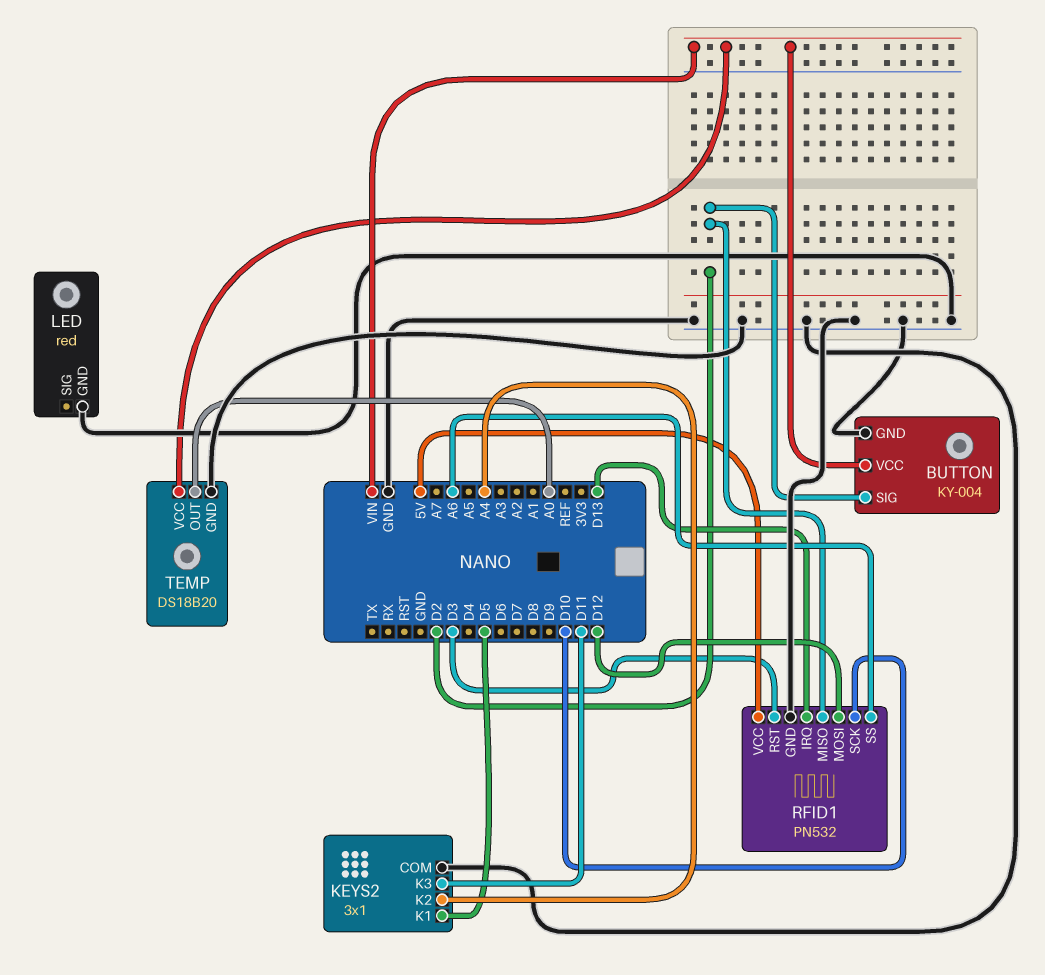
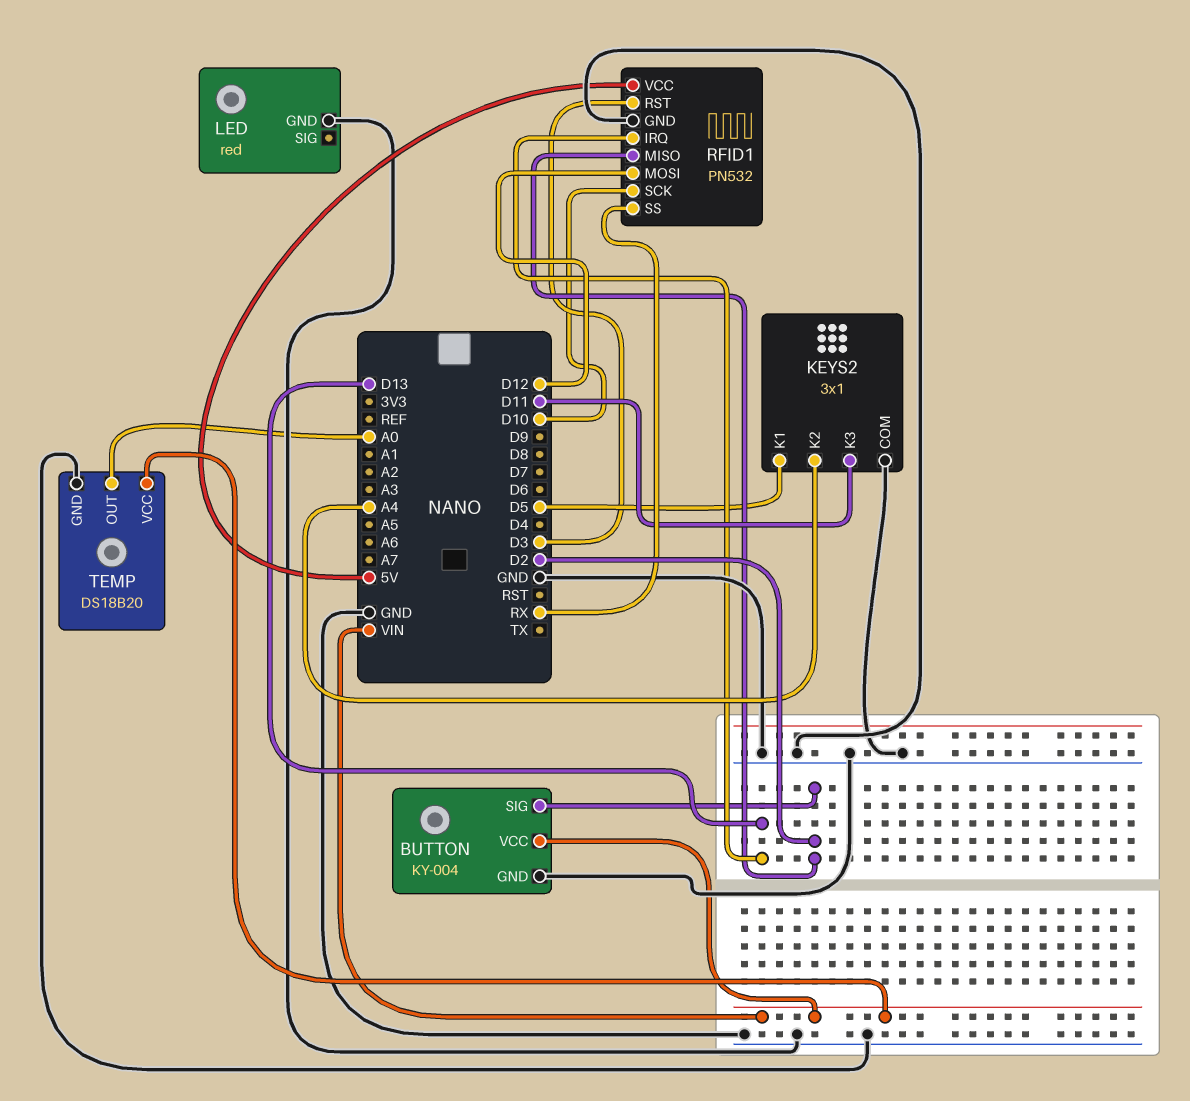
RFID1 pin SS: A6 -> RX

